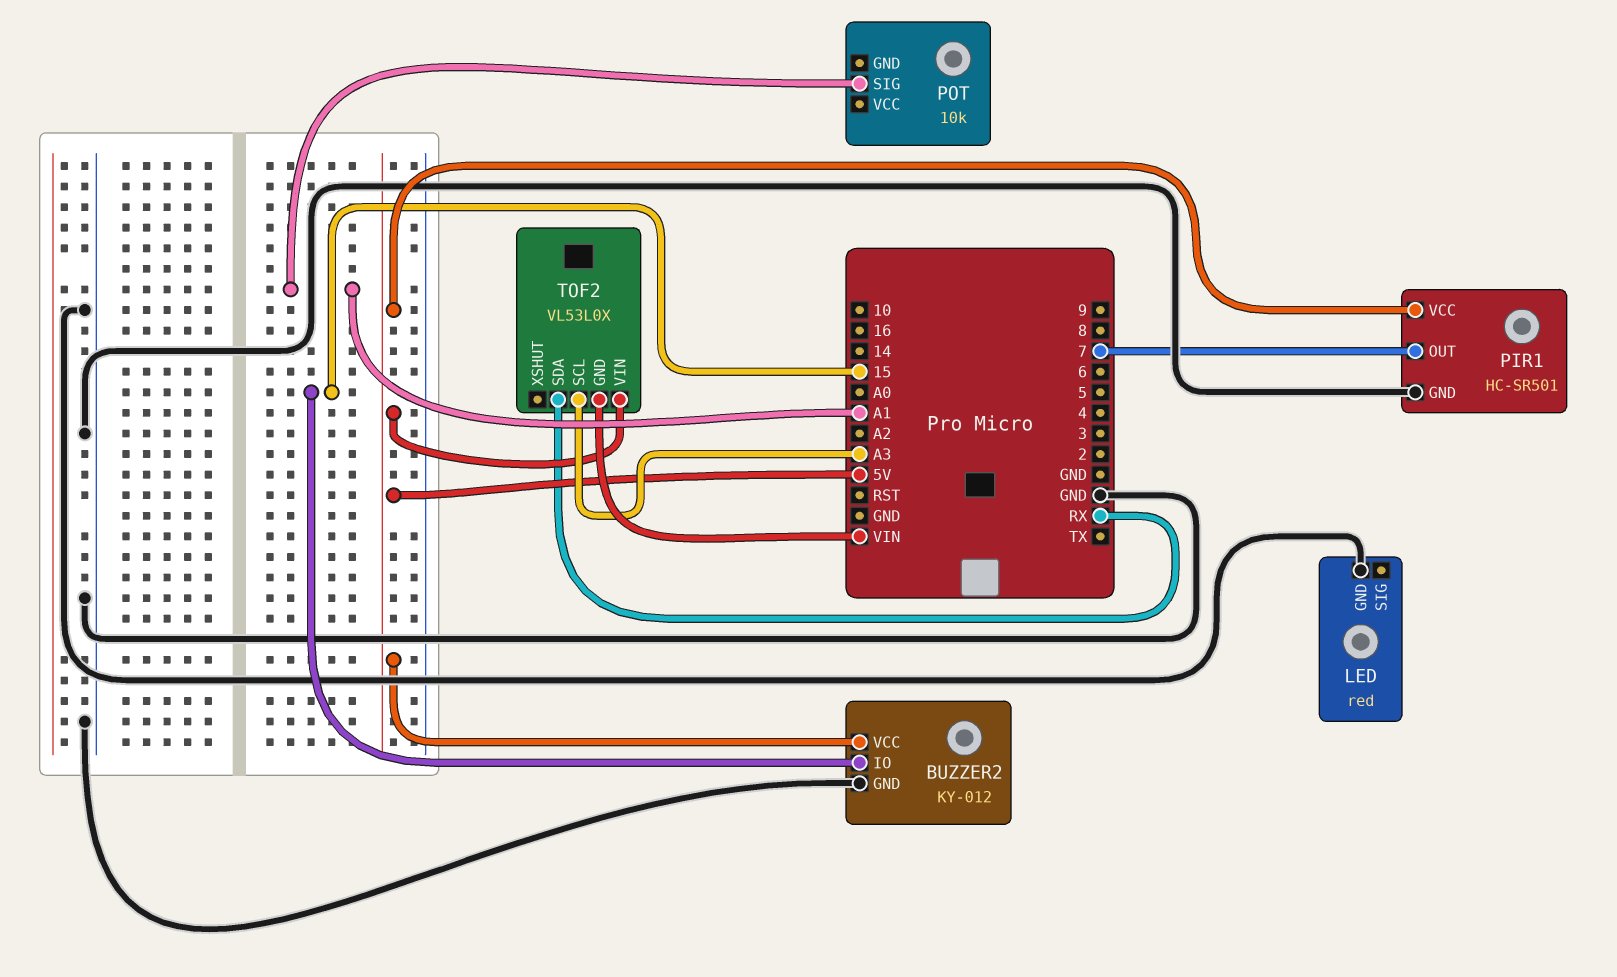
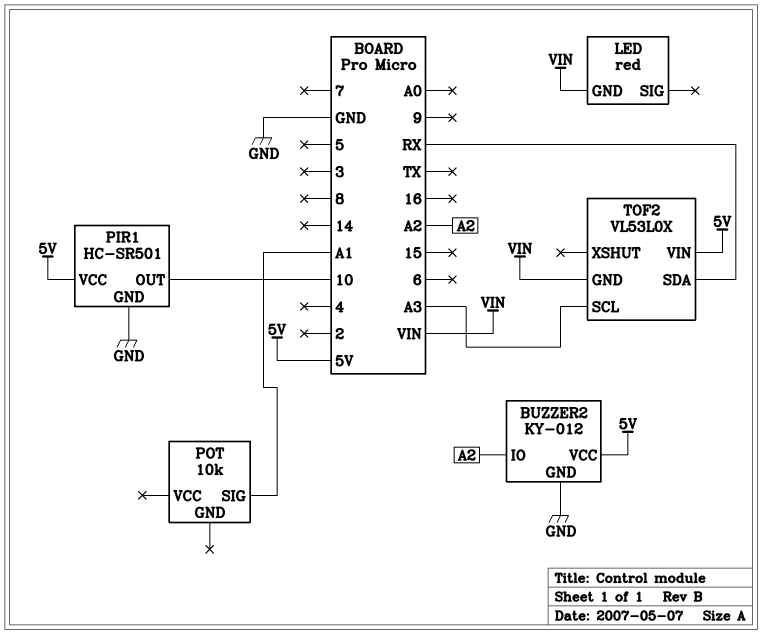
BUZZER2 pin IO: 15 -> A2
LED pin GND: GND -> VIN
PIR1 pin OUT: 7 -> 10

